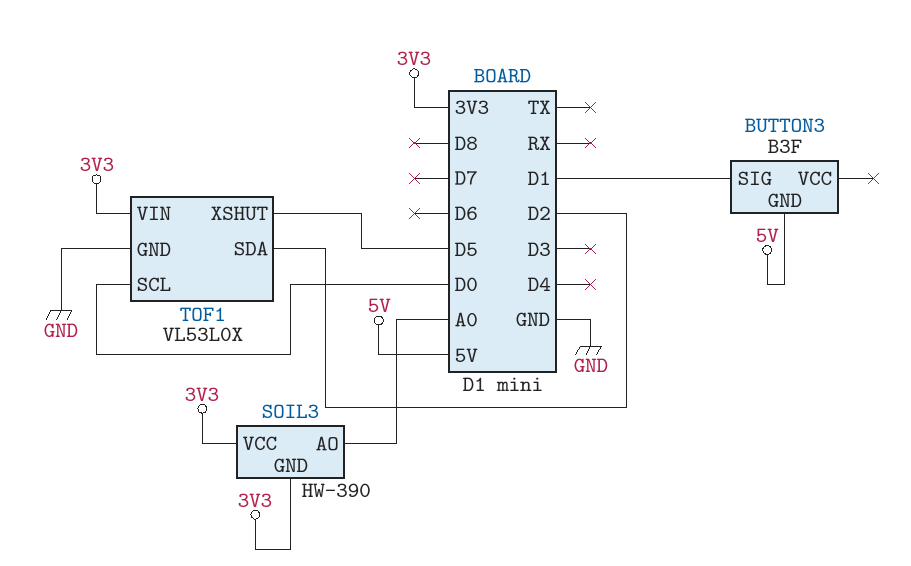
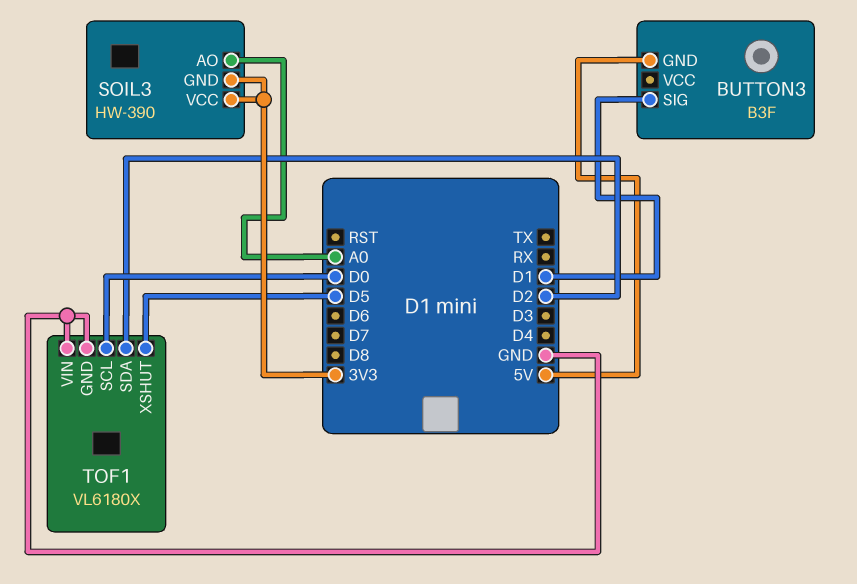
TOF1: VL53L0X -> VL6180X
TOF1 pin VIN: 3V3 -> GND

